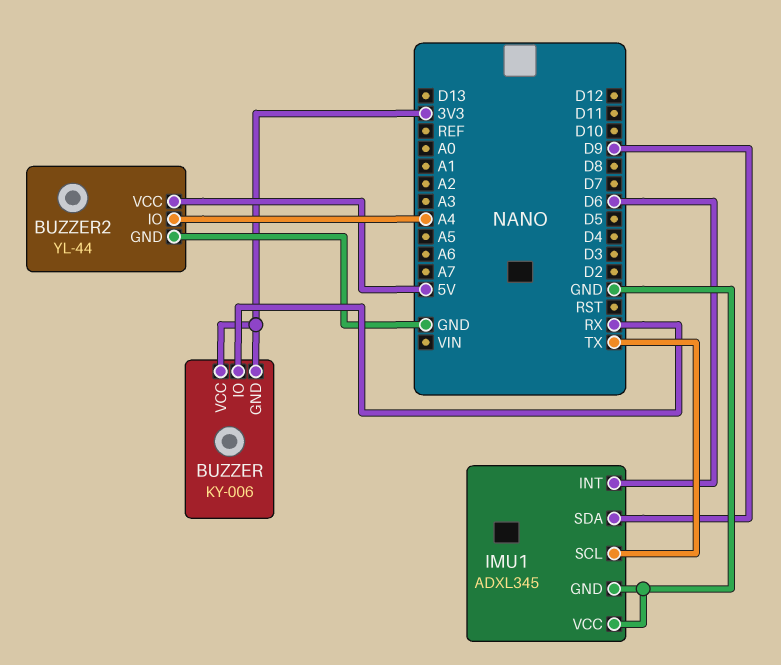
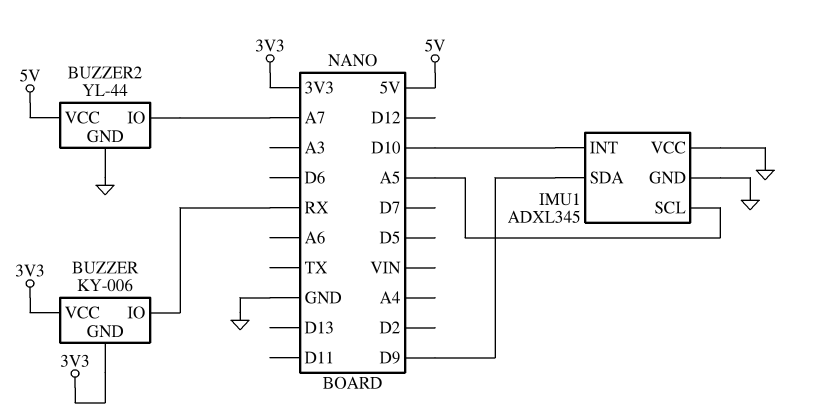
BUZZER2 pin IO: A4 -> A7
IMU1 pin INT: D6 -> D10
IMU1 pin SCL: TX -> A5

